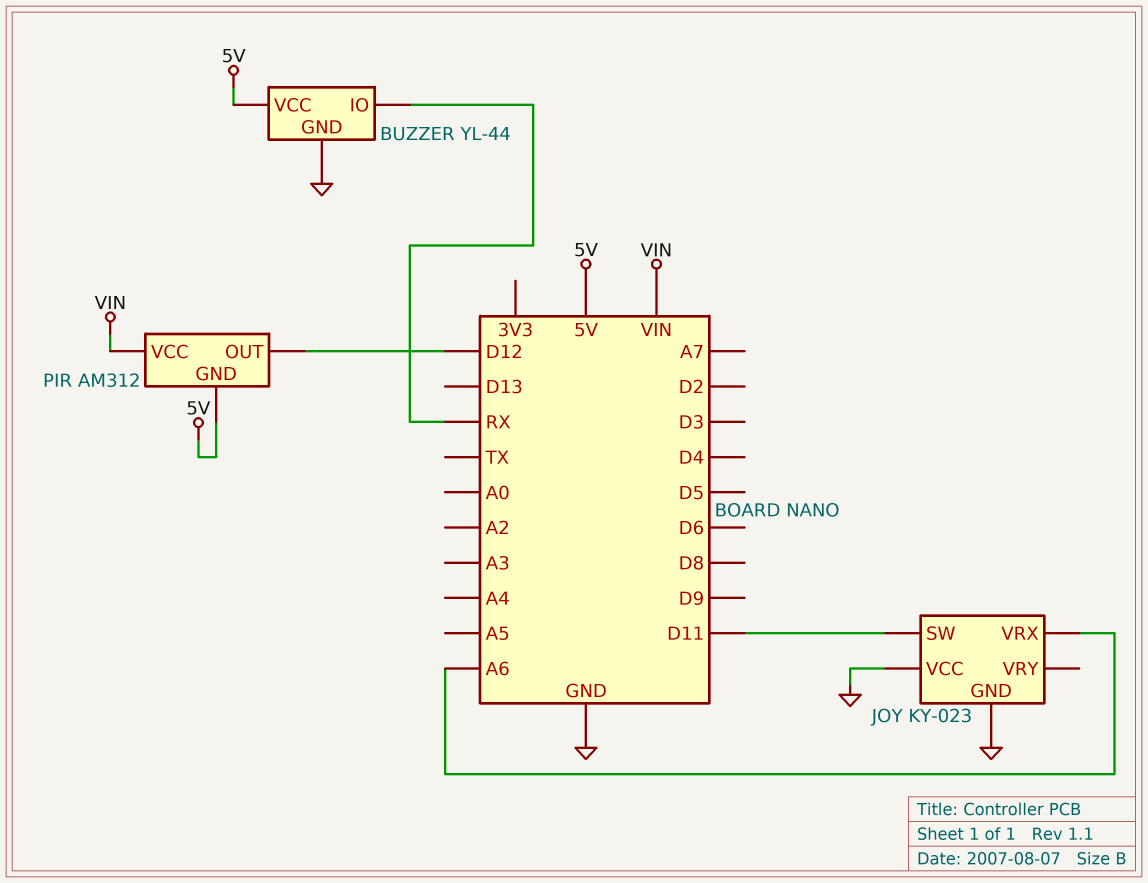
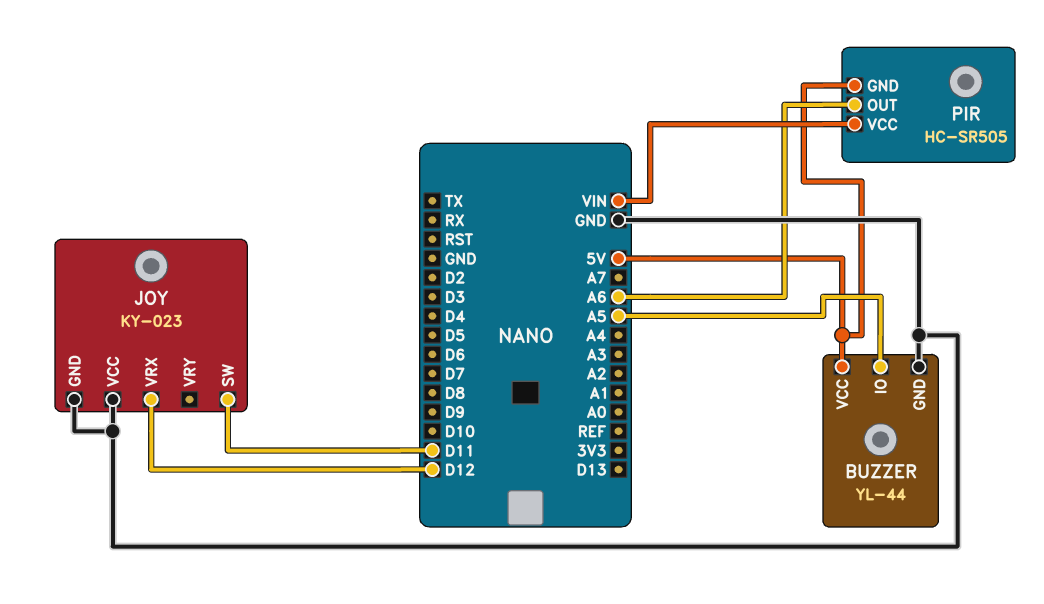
BUZZER pin IO: RX -> A5
JOY pin VRX: A6 -> D12
PIR: AM312 -> HC-SR505
PIR pin OUT: D12 -> A6

